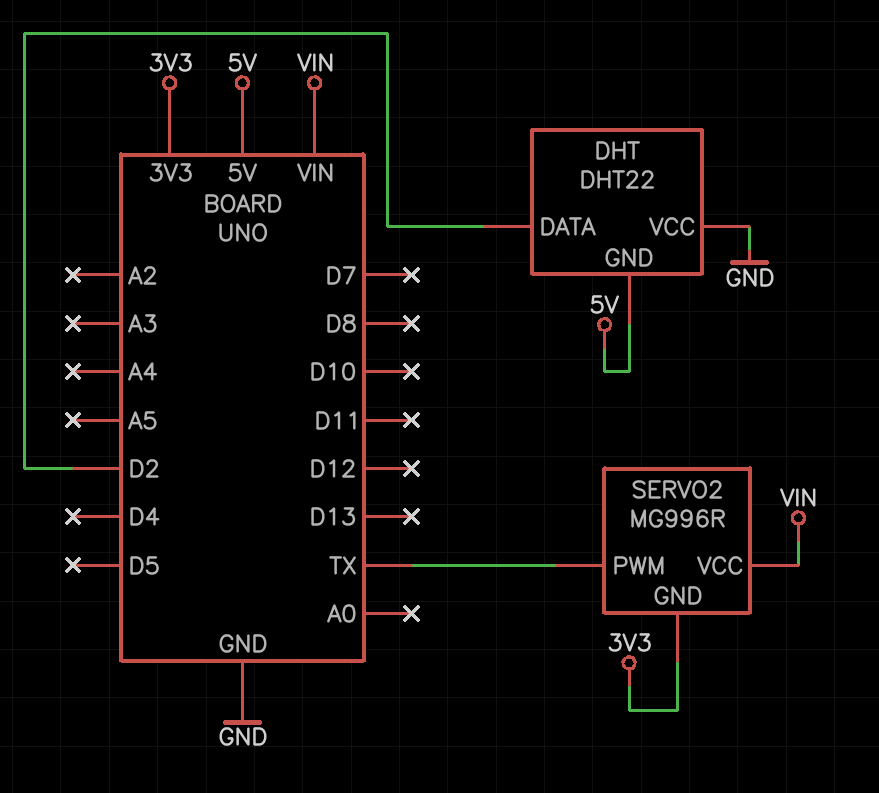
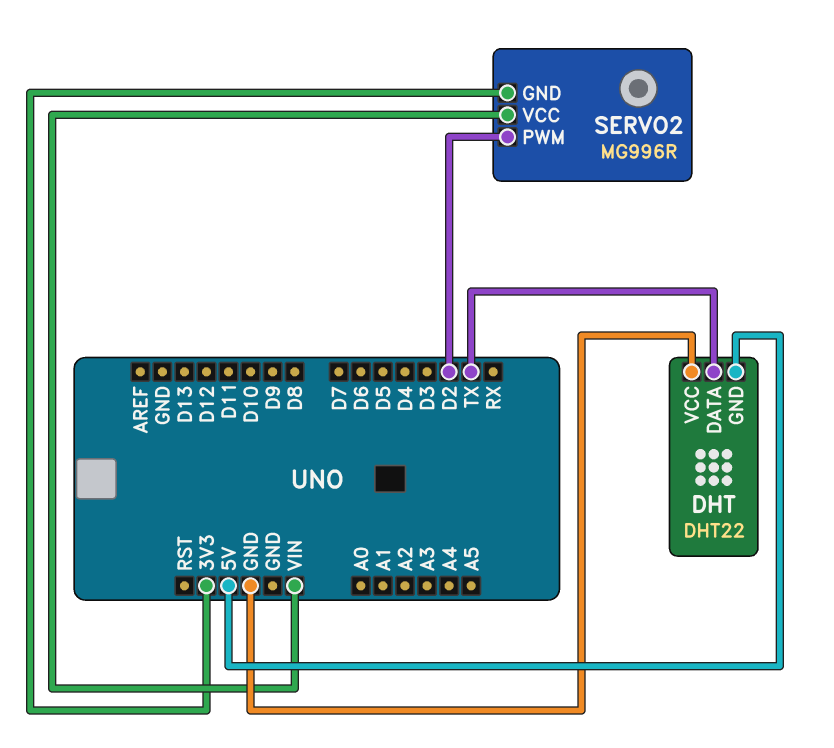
DHT pin DATA: D2 -> TX
SERVO2 pin PWM: TX -> D2

